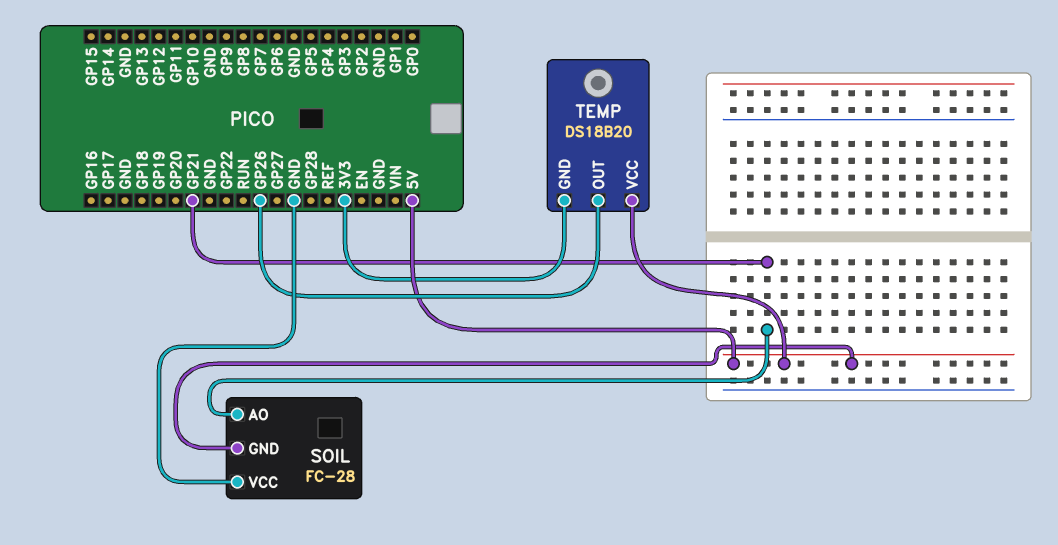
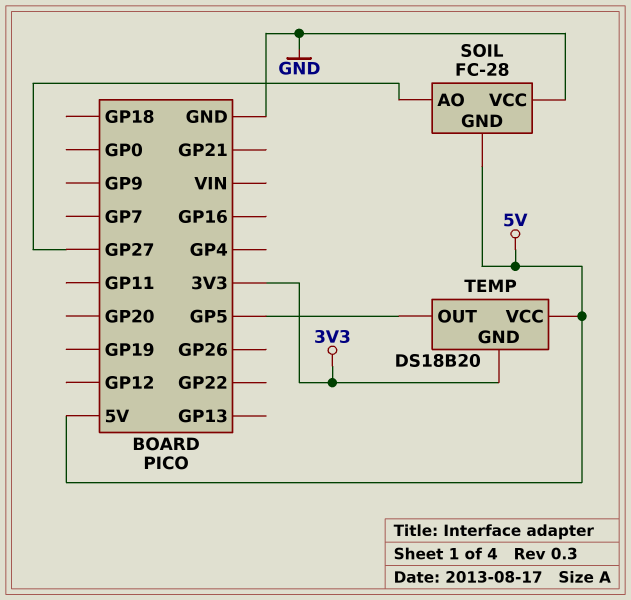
SOIL pin AO: GP21 -> GP27
TEMP pin OUT: GP26 -> GP5

